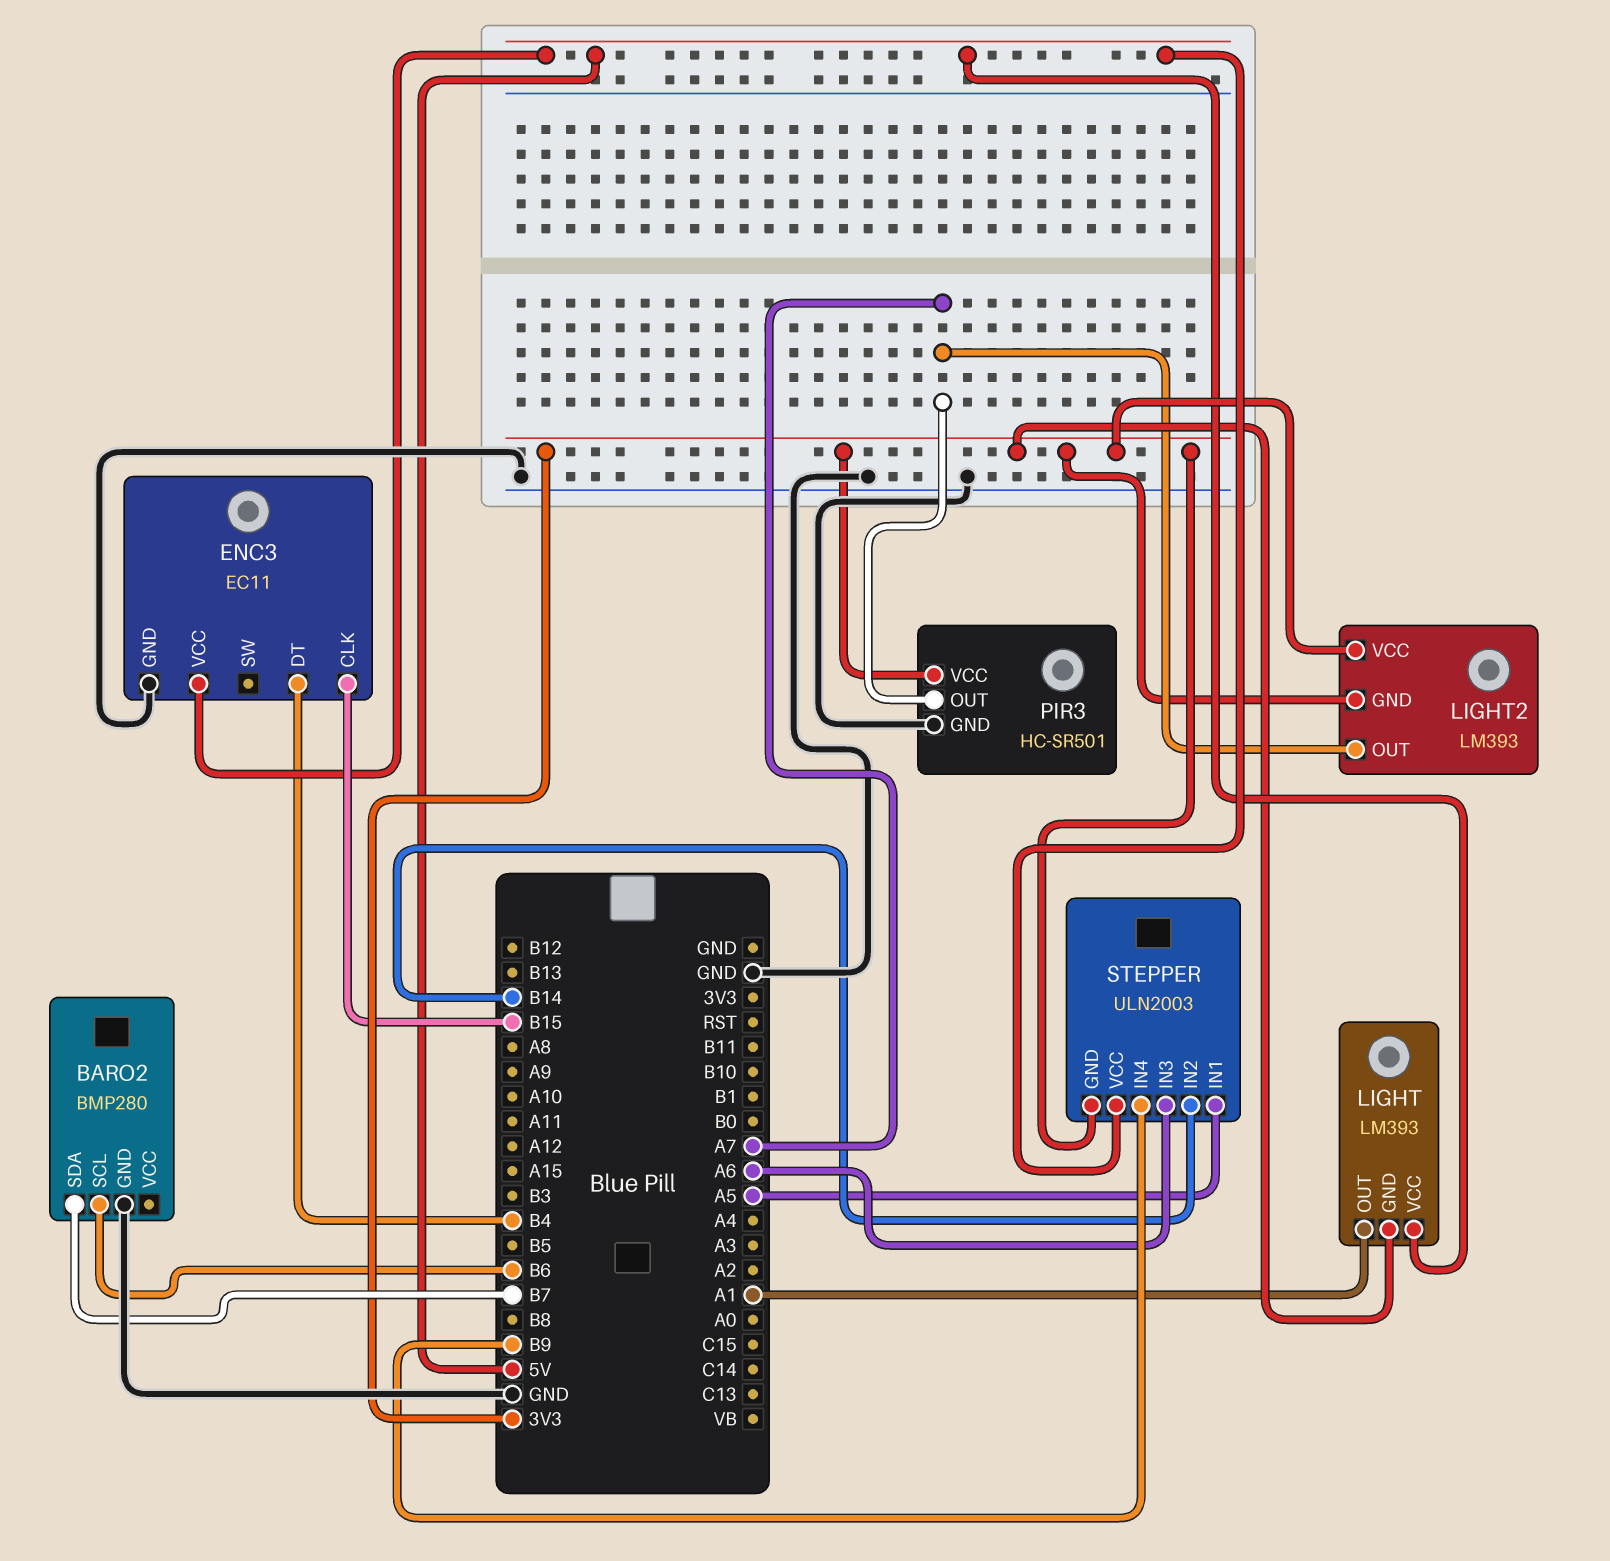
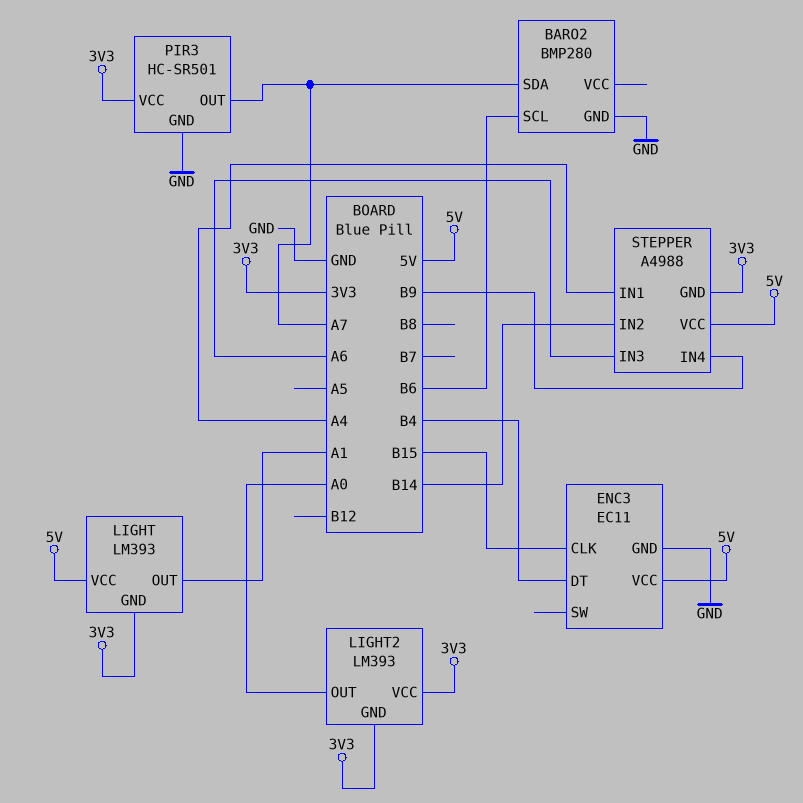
BARO2 pin SDA: B7 -> A7
LIGHT2 pin OUT: A7 -> A0
STEPPER: ULN2003 -> A4988
STEPPER pin IN1: A5 -> A4

